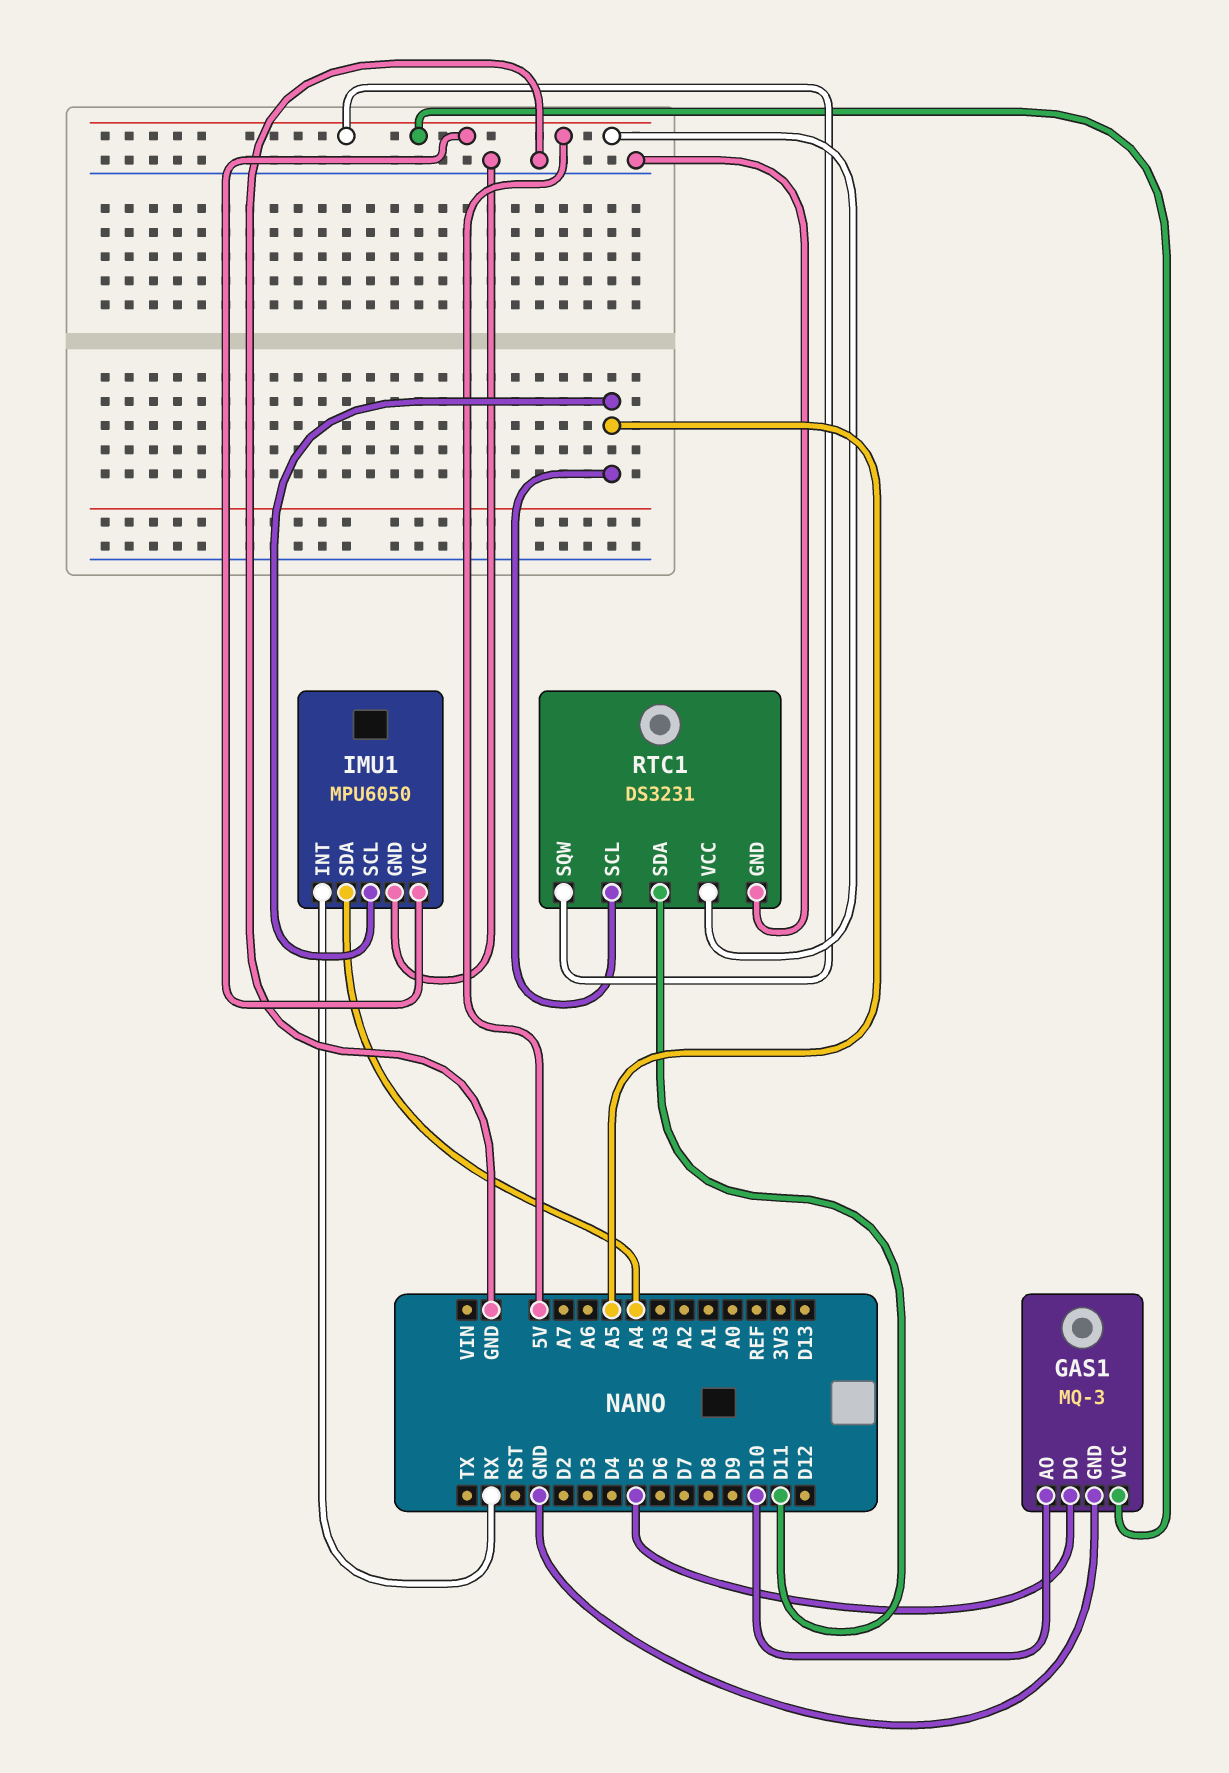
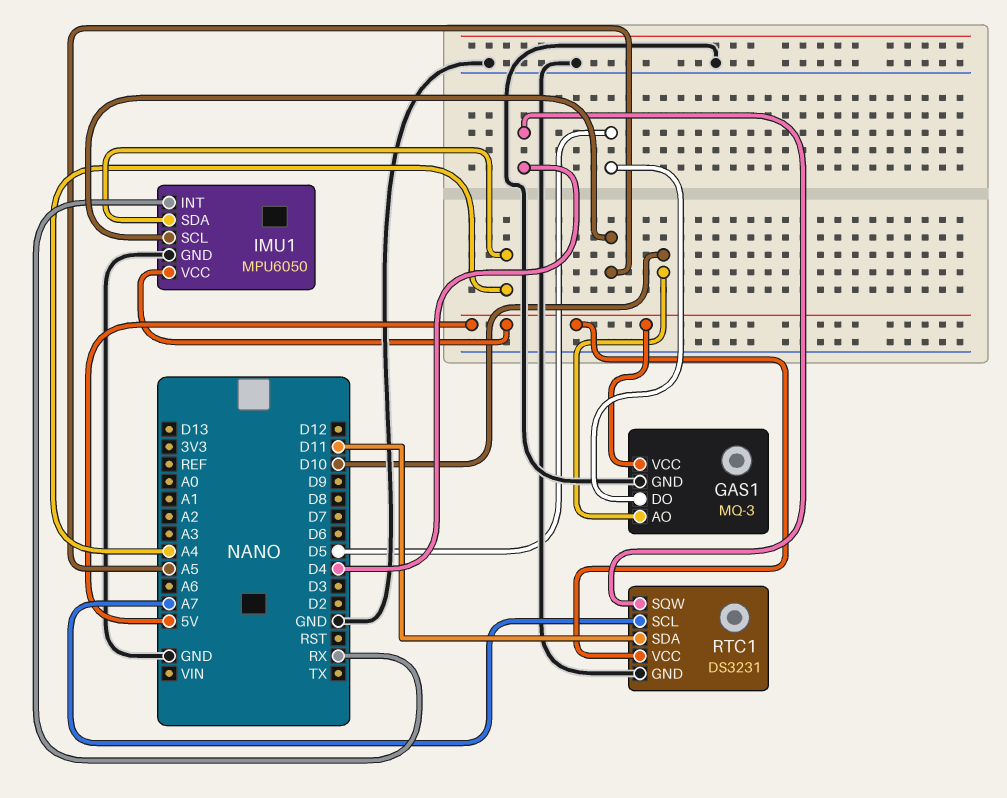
RTC1 pin SCL: A5 -> A7
RTC1 pin SQW: 5V -> D4

